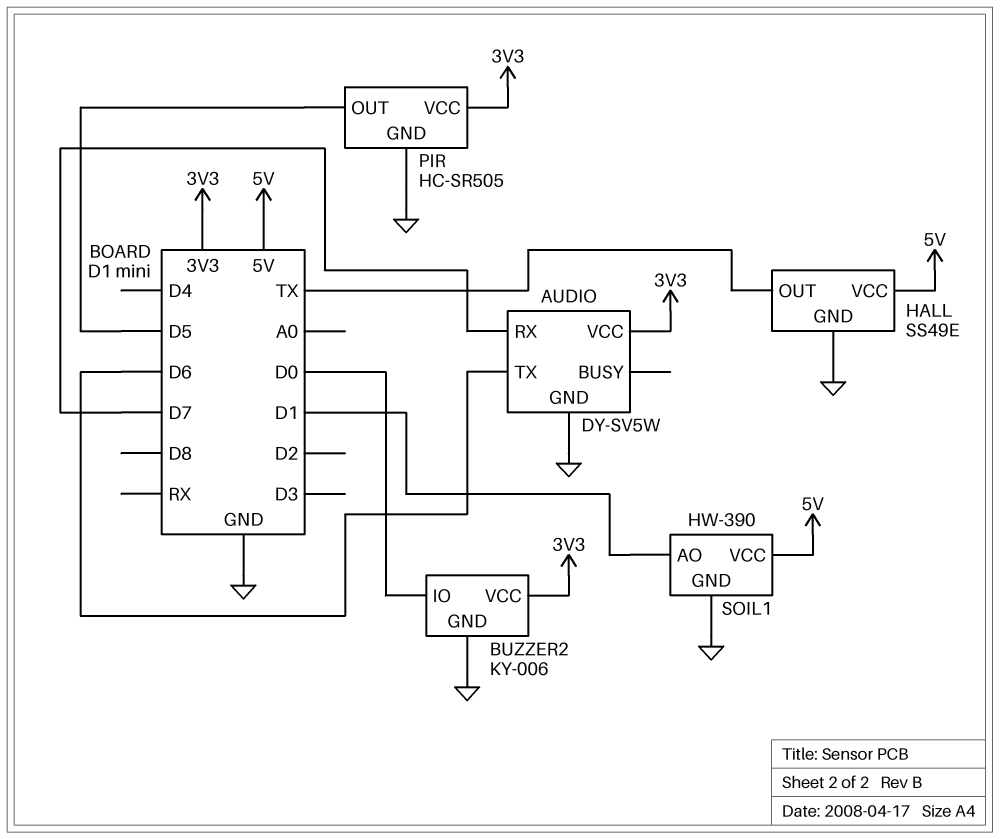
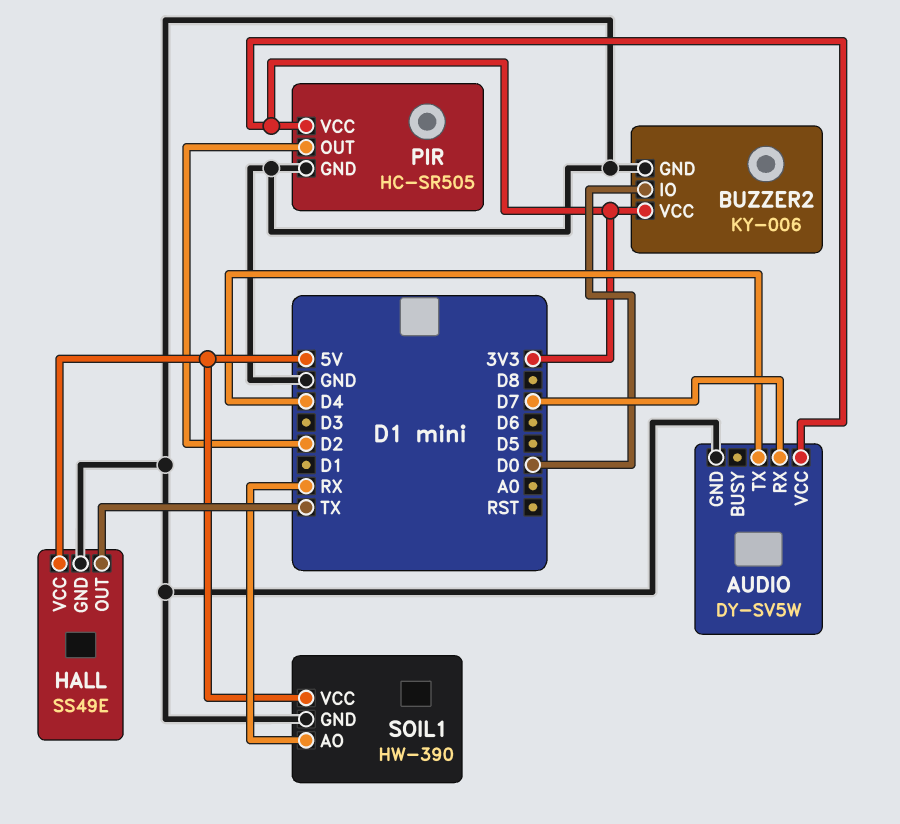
AUDIO pin TX: D6 -> D4
PIR pin OUT: D5 -> D2
SOIL1 pin AO: D1 -> RX

